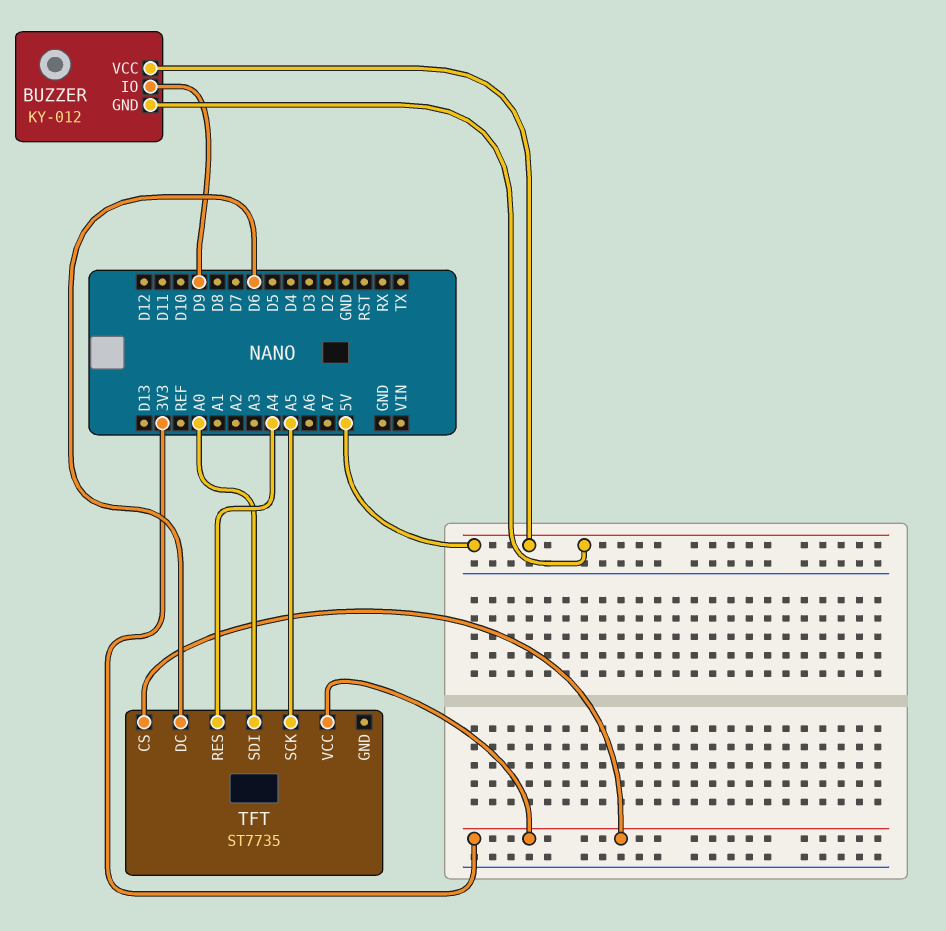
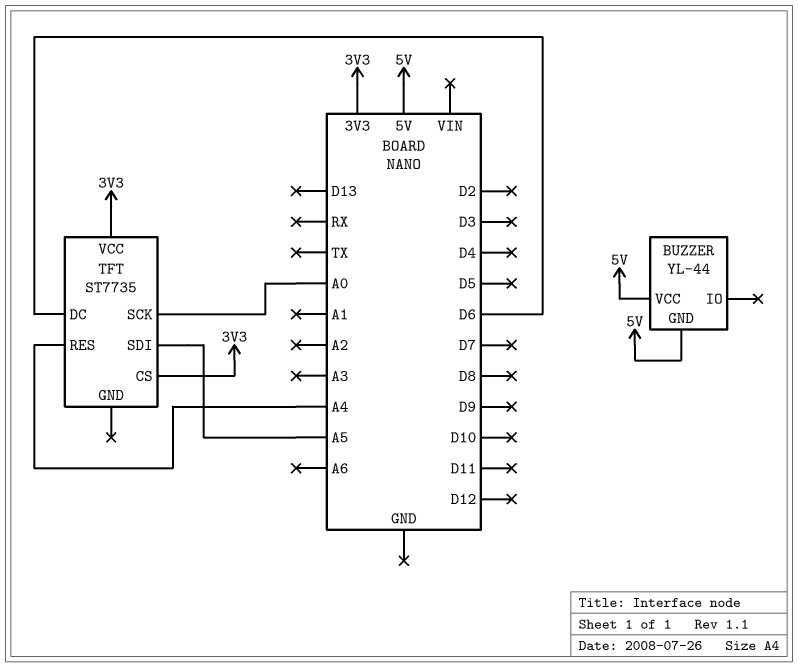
BUZZER: KY-012 -> YL-44
BUZZER pin IO: D9 -> none
TFT pin SCK: A5 -> A0
TFT pin SDI: A0 -> A5

